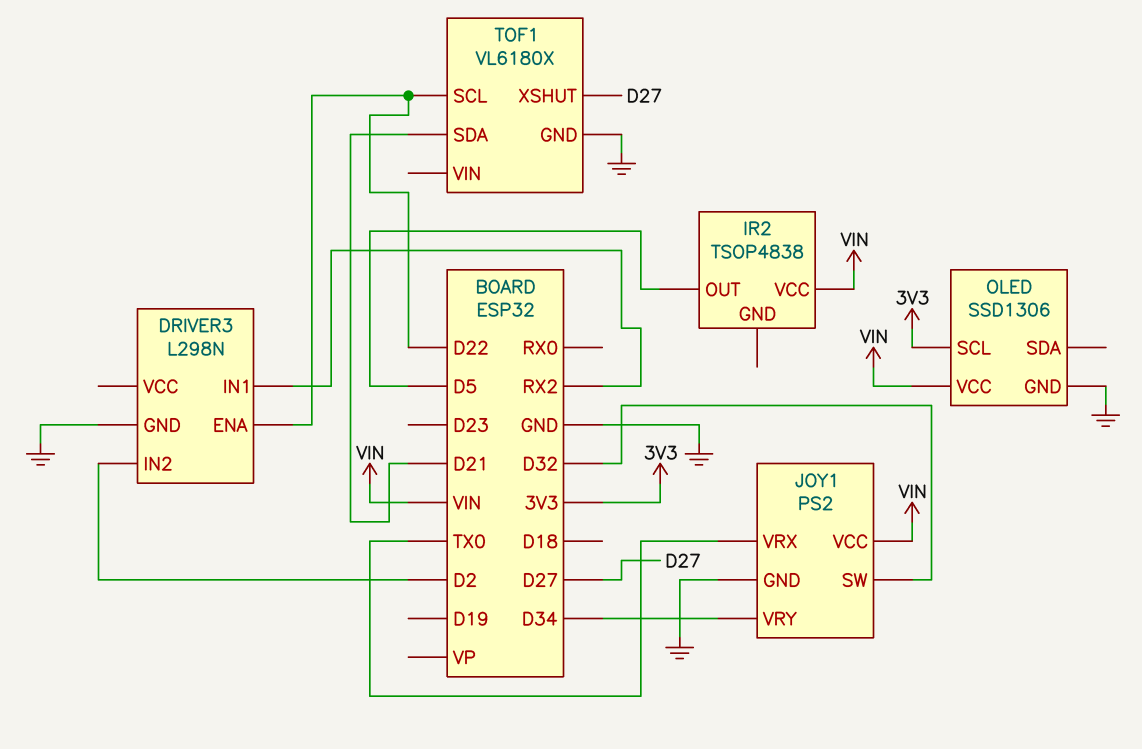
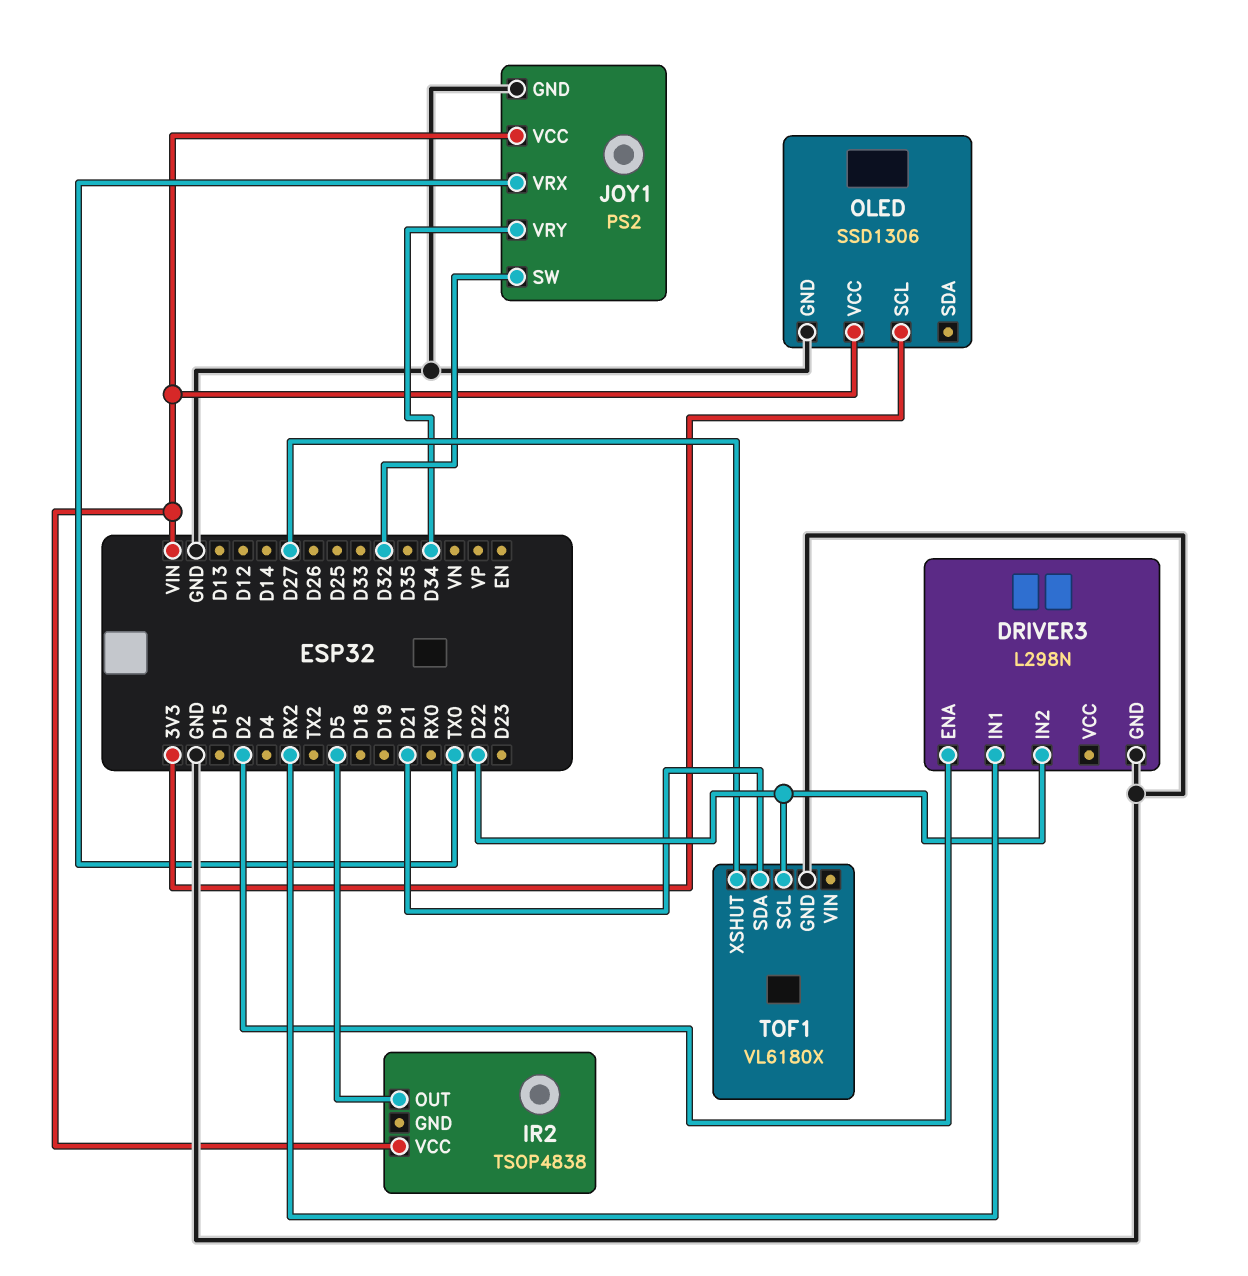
DRIVER3 pin ENA: D22 -> D2
DRIVER3 pin IN2: D2 -> D22

